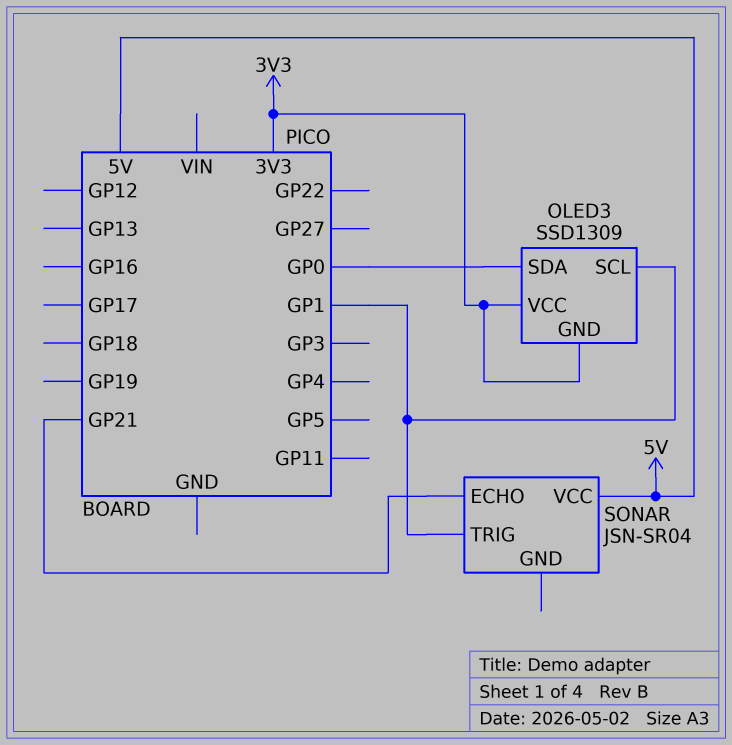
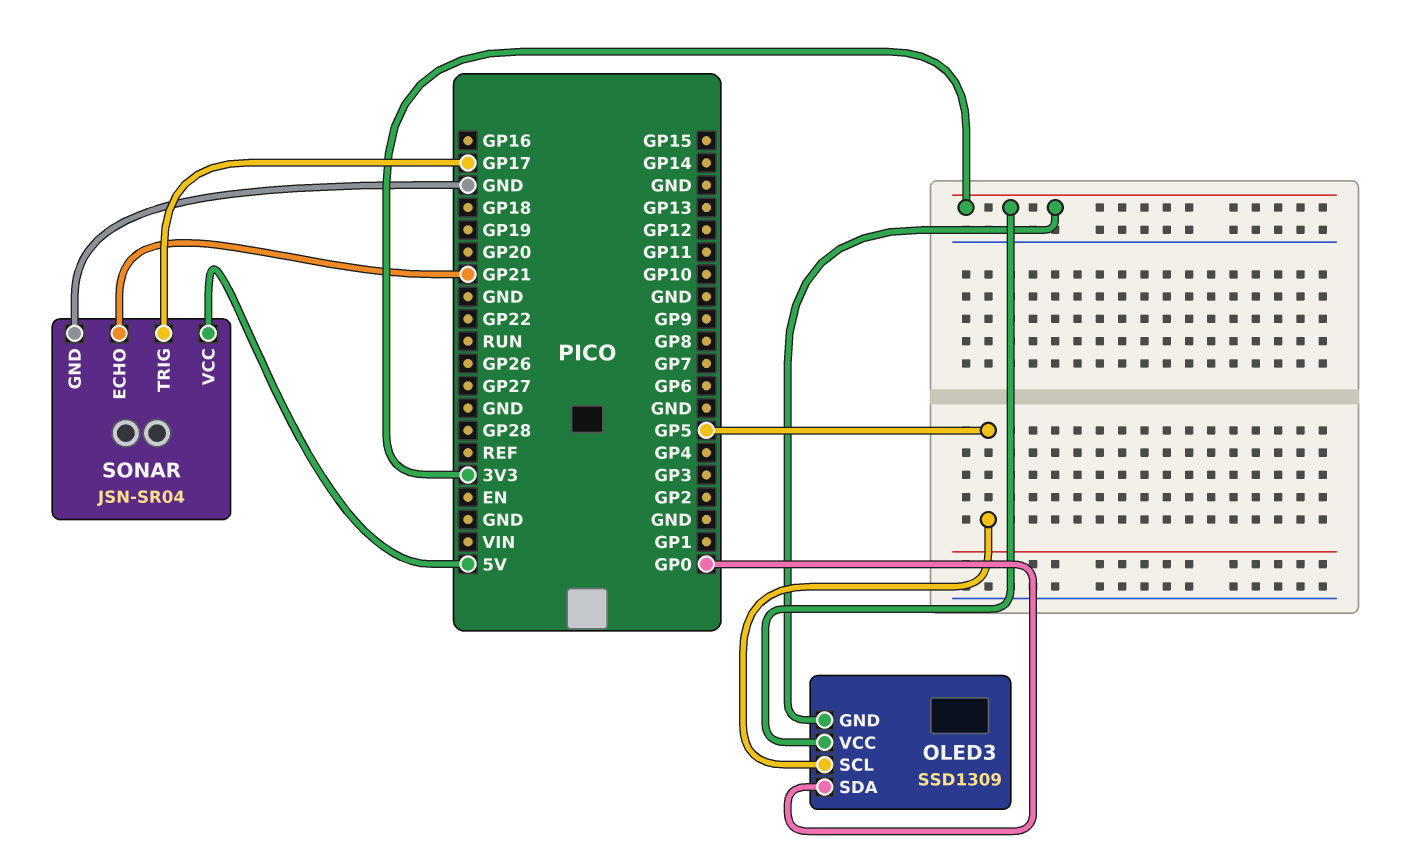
OLED3 pin SCL: GP1 -> GP5
SONAR pin GND: none -> GND
SONAR pin TRIG: GP1 -> GP17

